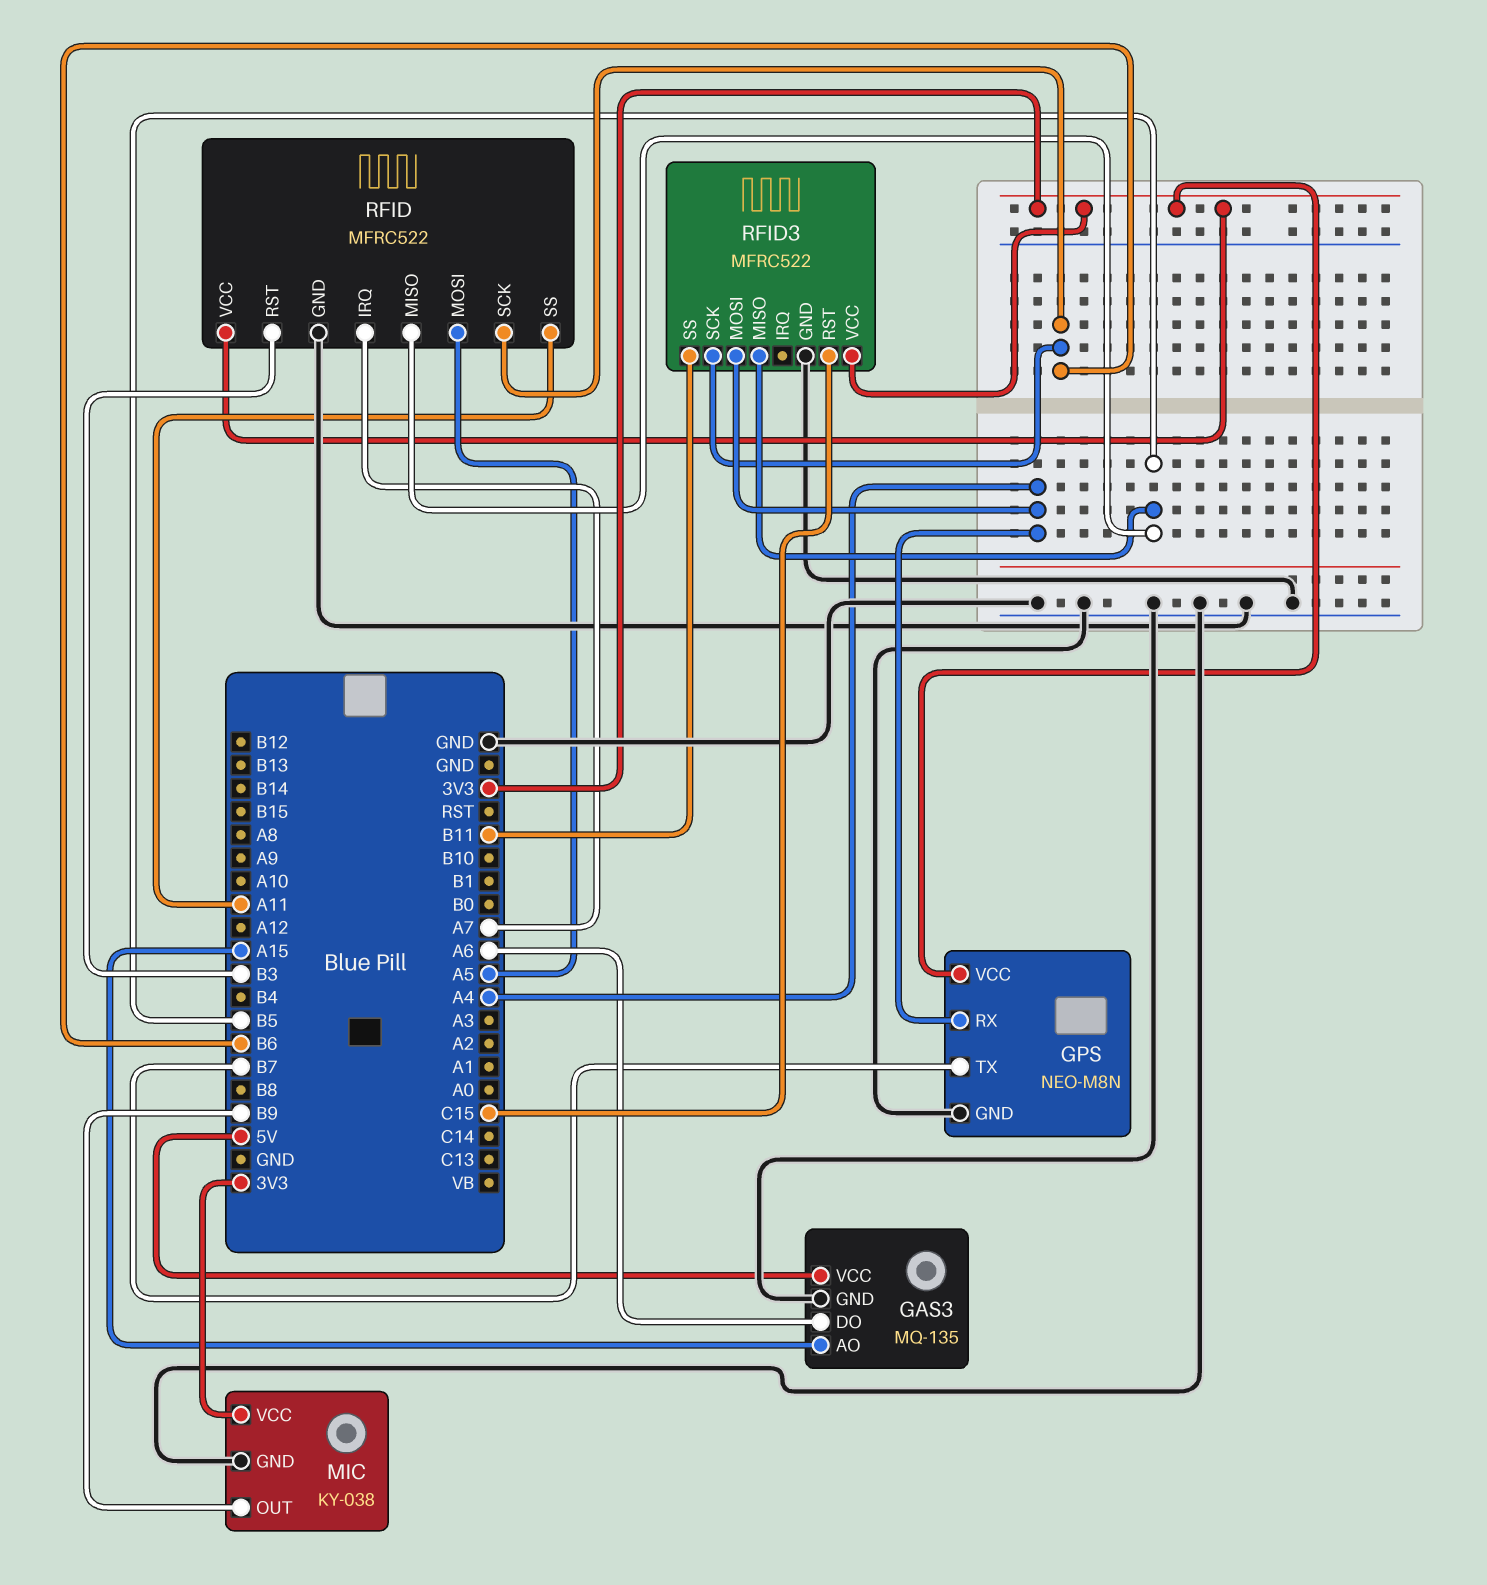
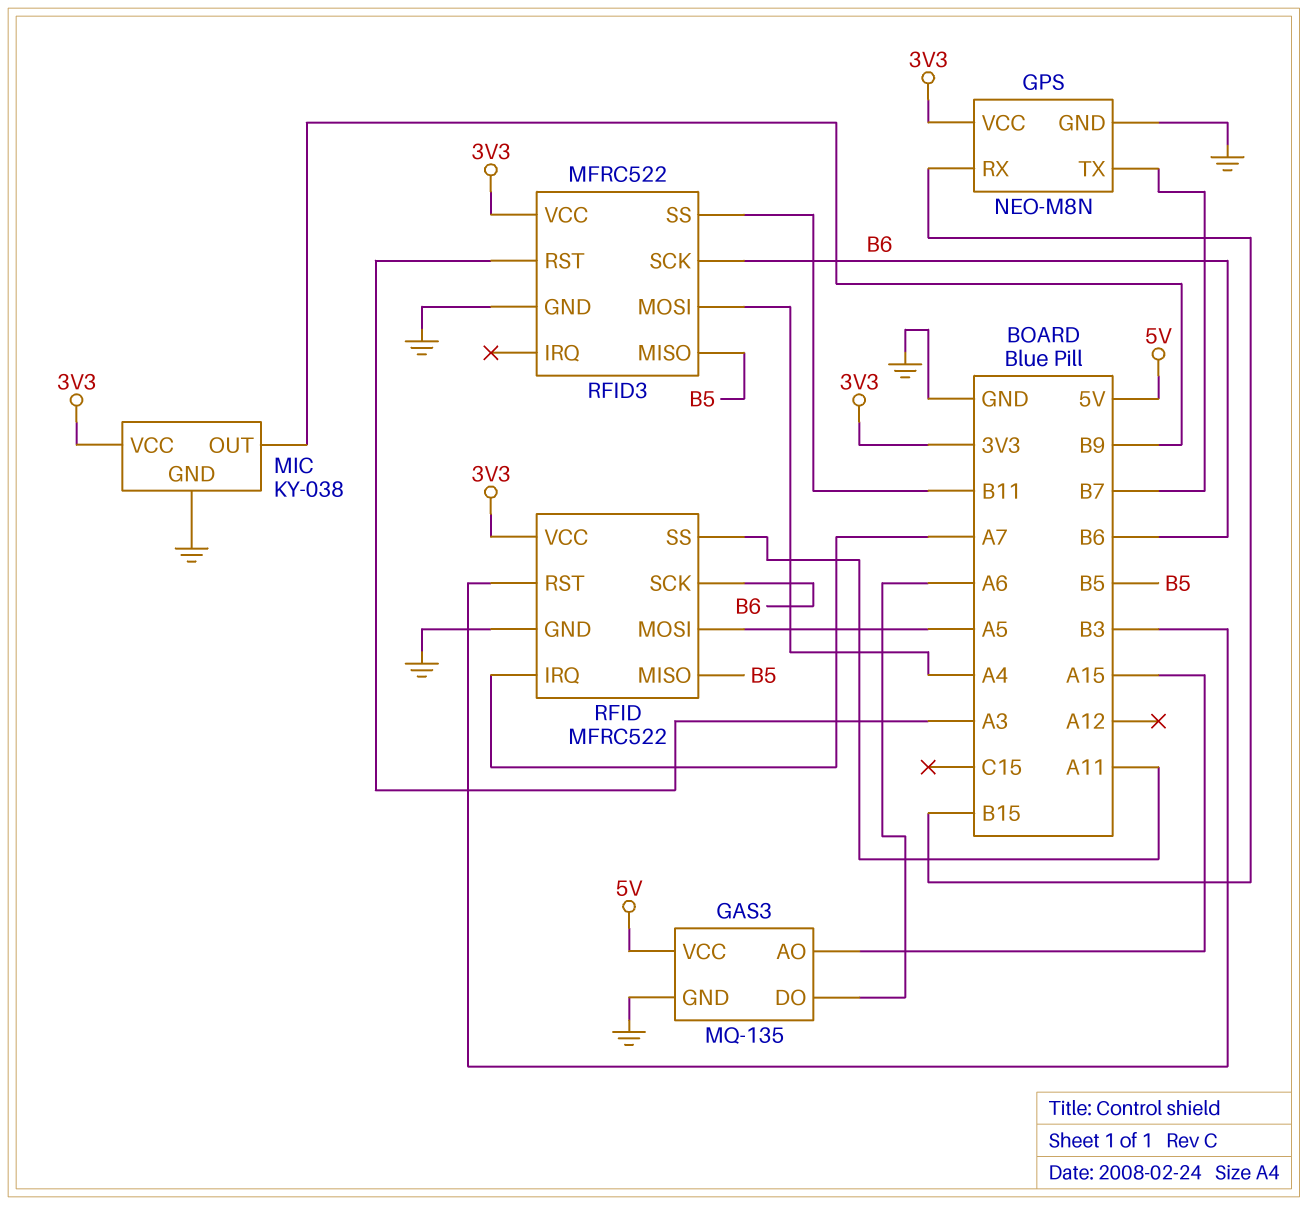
GPS pin RX: A4 -> B15
RFID3 pin RST: C15 -> A3

